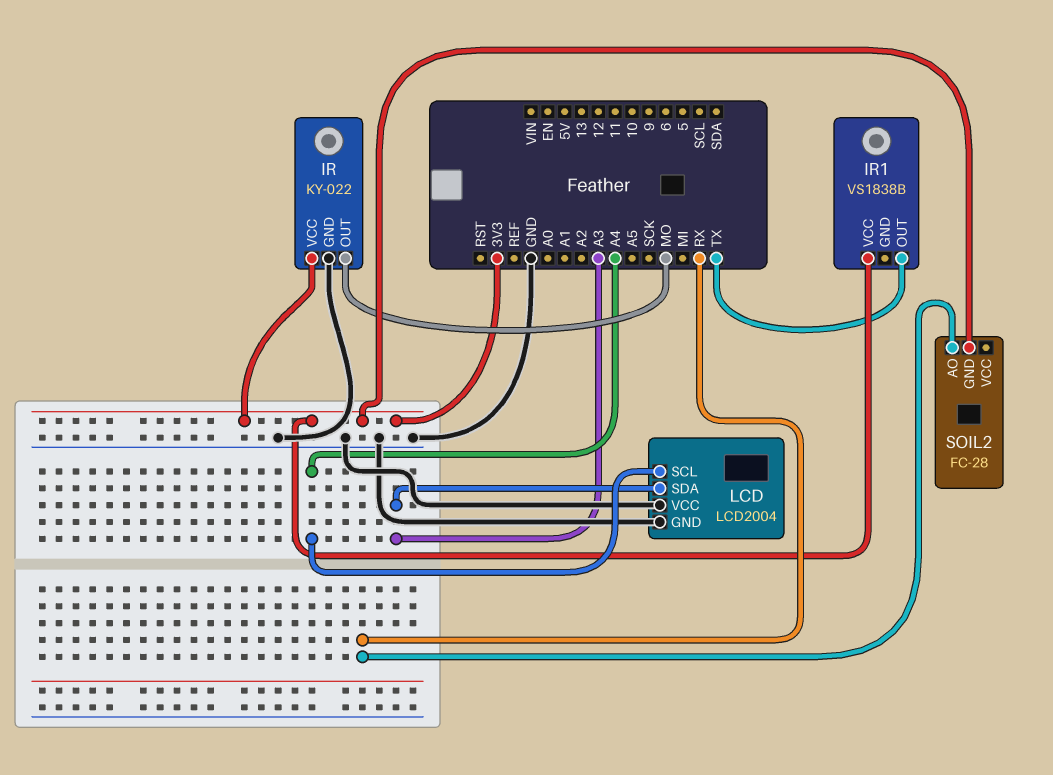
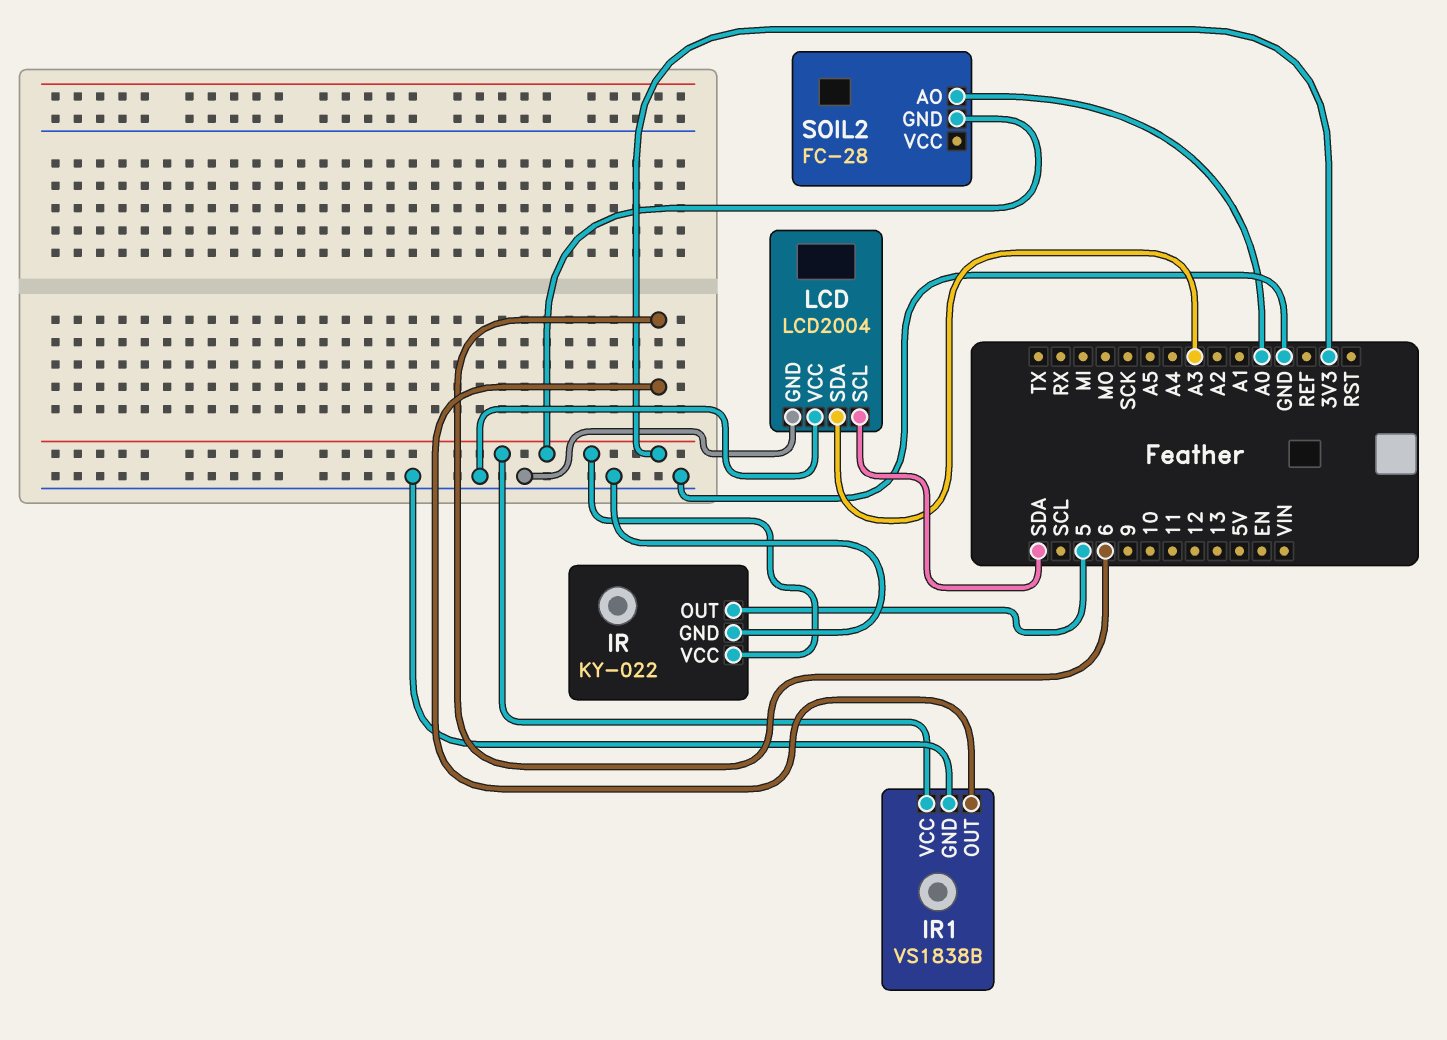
IR pin OUT: MO -> 5
IR1 pin GND: none -> GND
IR1 pin OUT: TX -> 6
LCD pin SCL: A4 -> SDA
SOIL2 pin AO: RX -> A0

